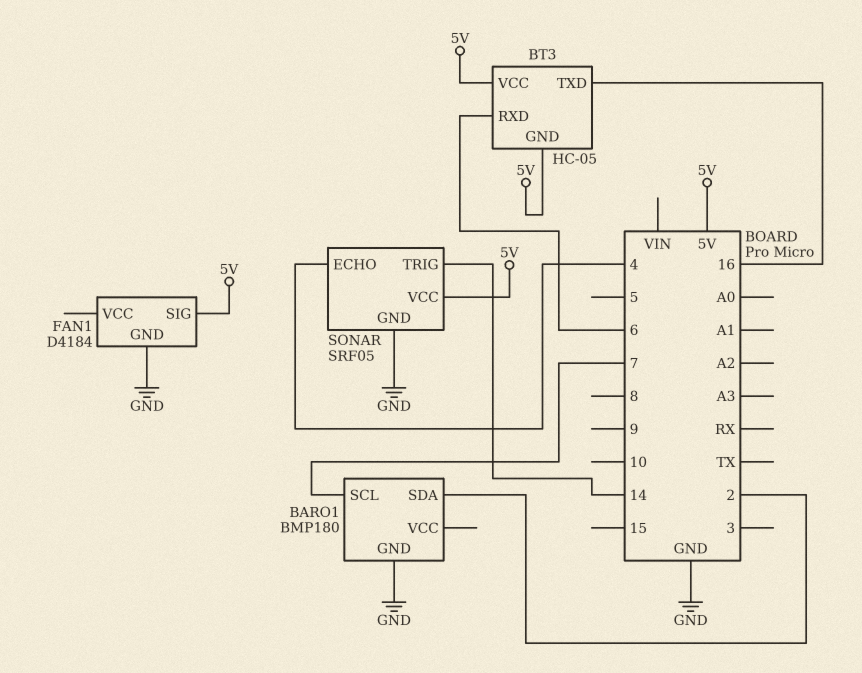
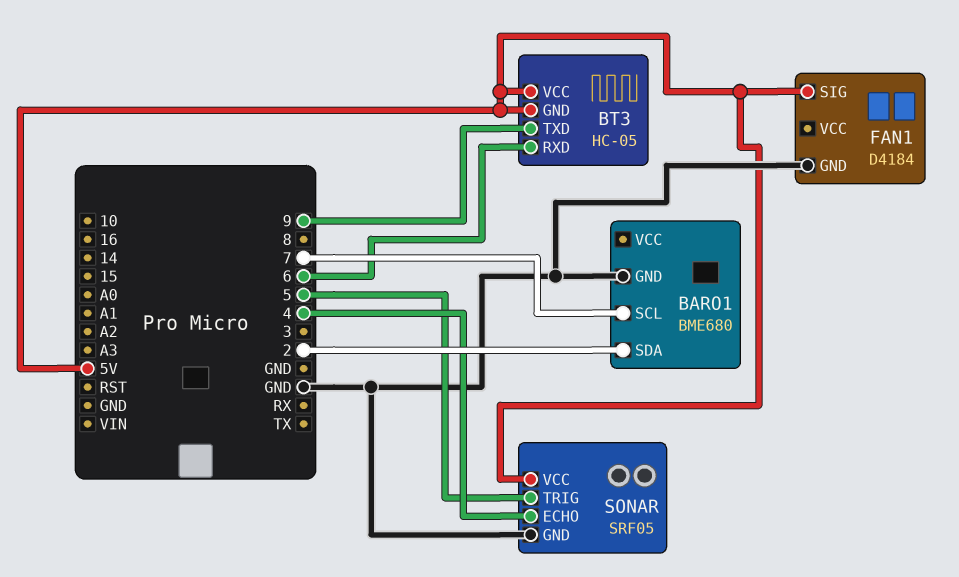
BARO1: BMP180 -> BME680
BT3 pin TXD: 16 -> 9
SONAR pin TRIG: 14 -> 5

